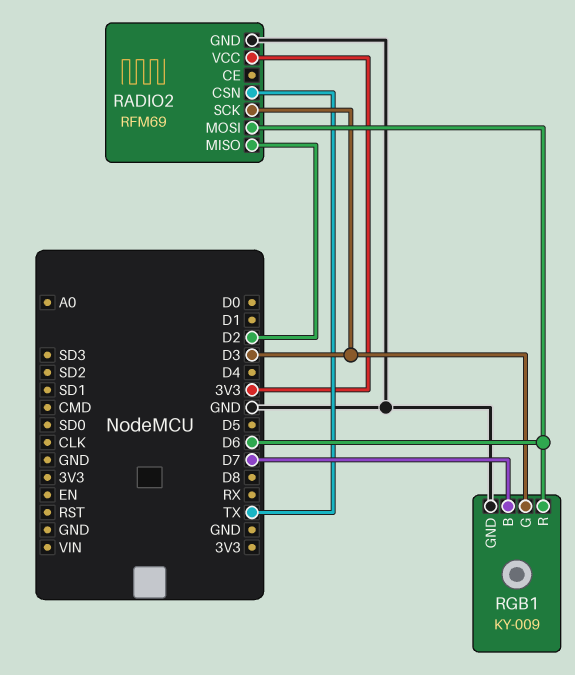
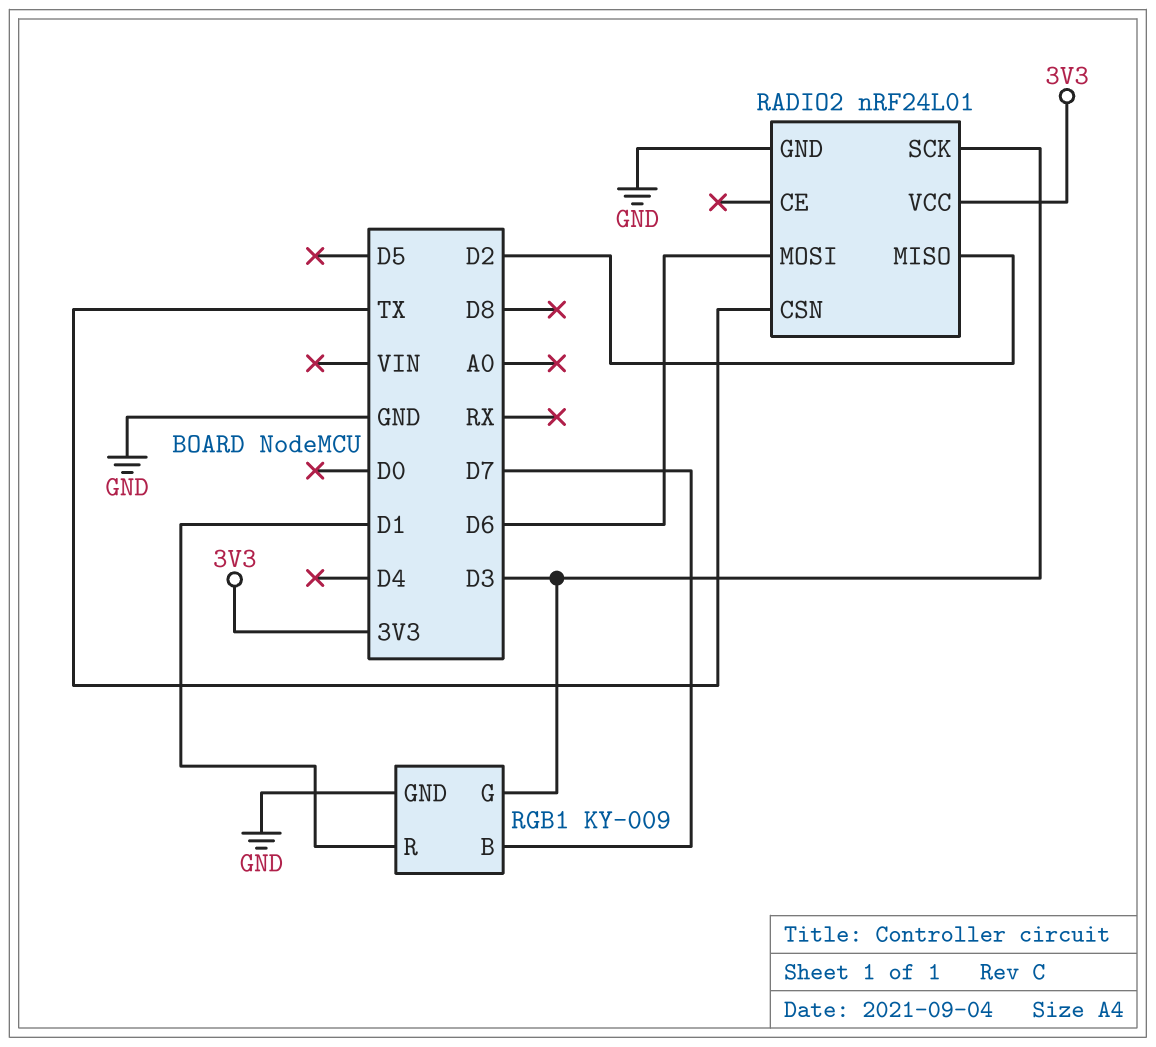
RADIO2: RFM69 -> nRF24L01
RGB1 pin R: D6 -> D1

